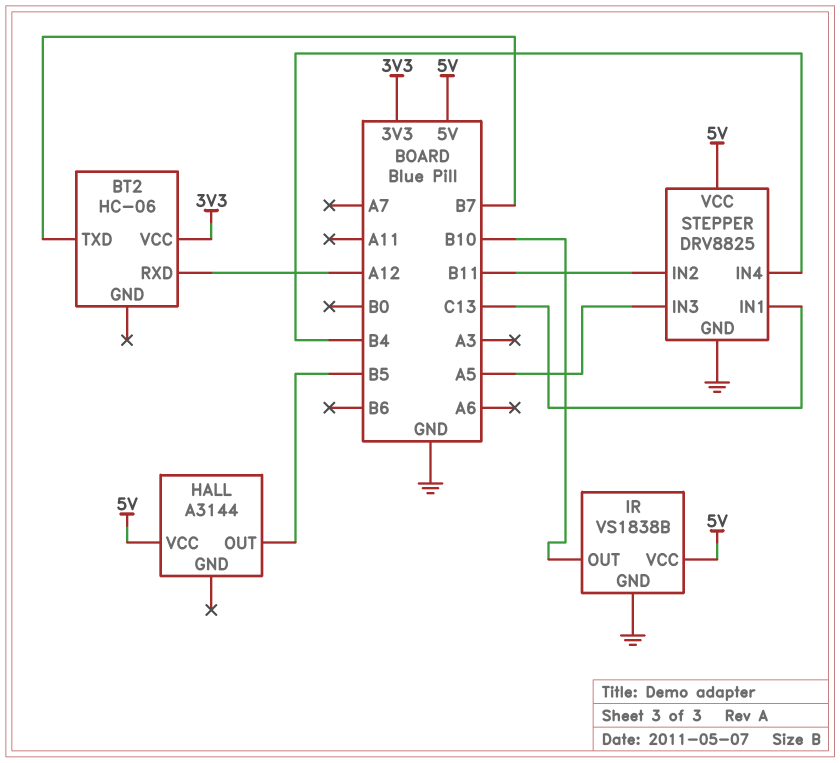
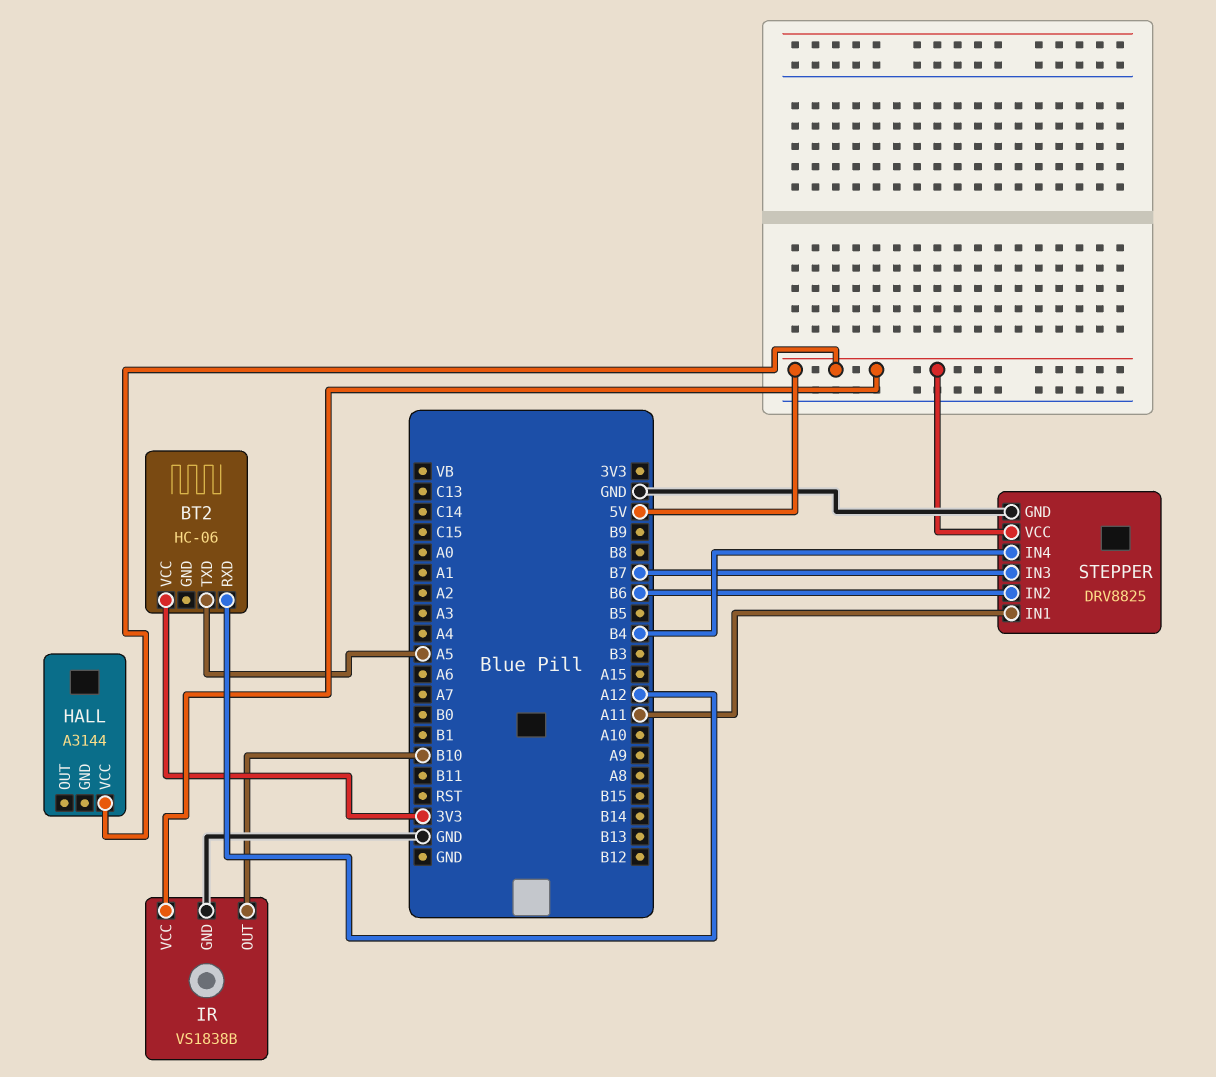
BT2 pin TXD: B7 -> A5
HALL pin OUT: B5 -> none
STEPPER pin IN1: C13 -> A11
STEPPER pin IN2: B11 -> B6
STEPPER pin IN3: A5 -> B7

